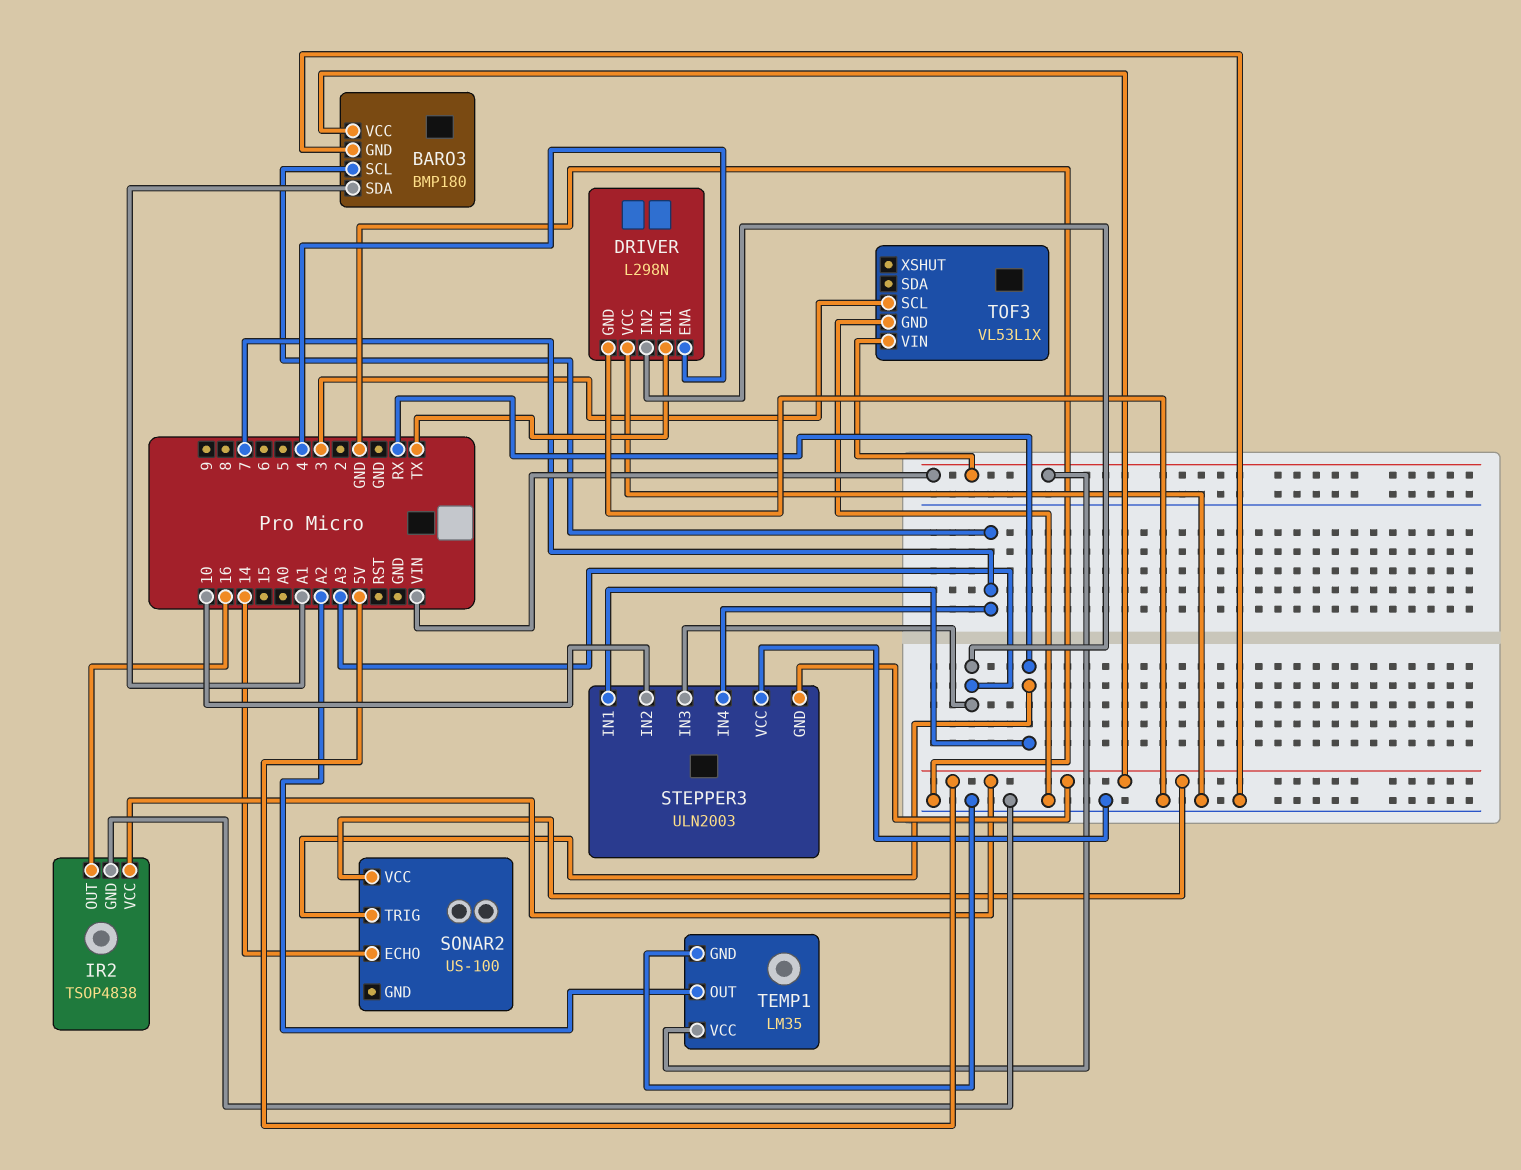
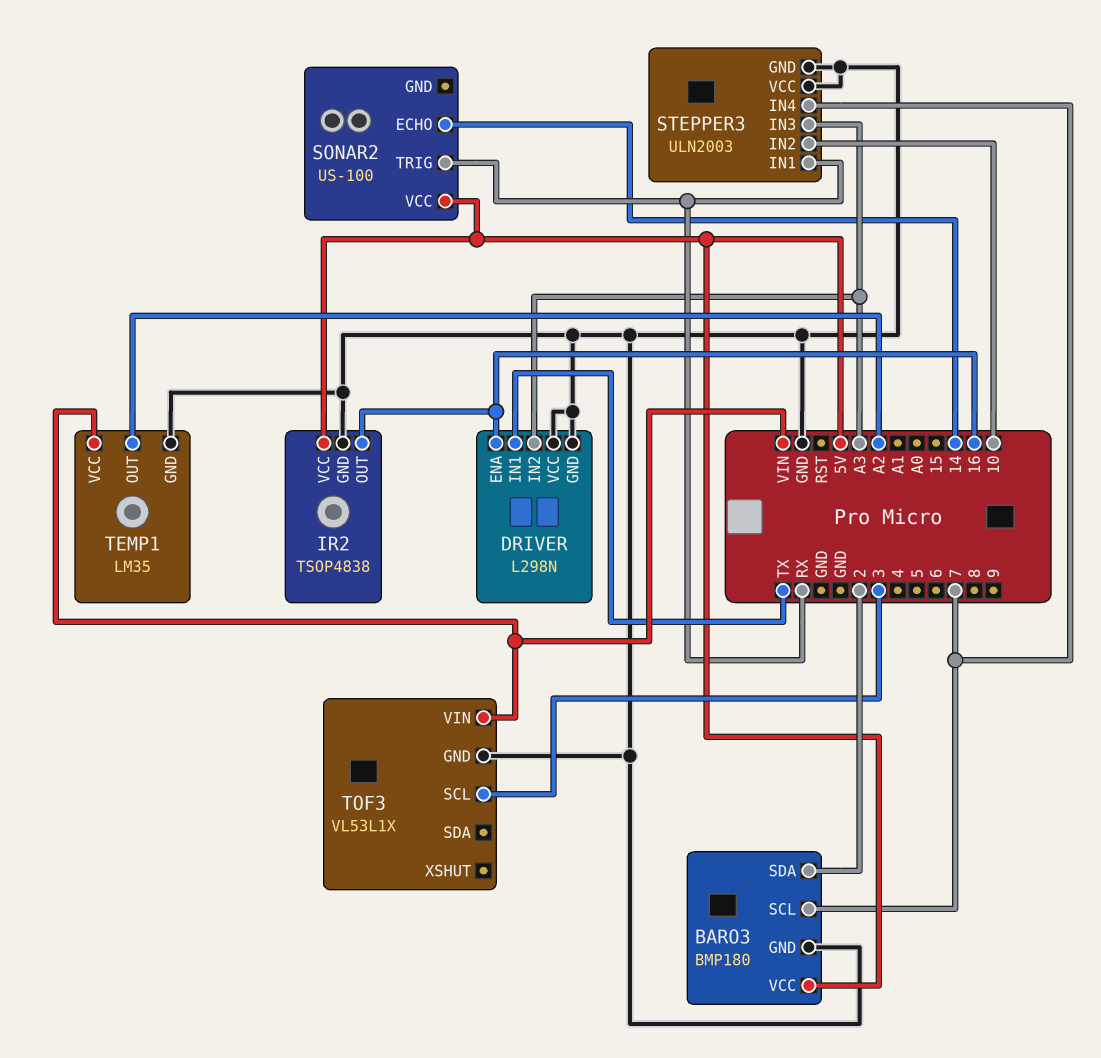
BARO3 pin SDA: A1 -> 2
DRIVER pin ENA: 4 -> 16
STEPPER3 pin GND: 5V -> GND

